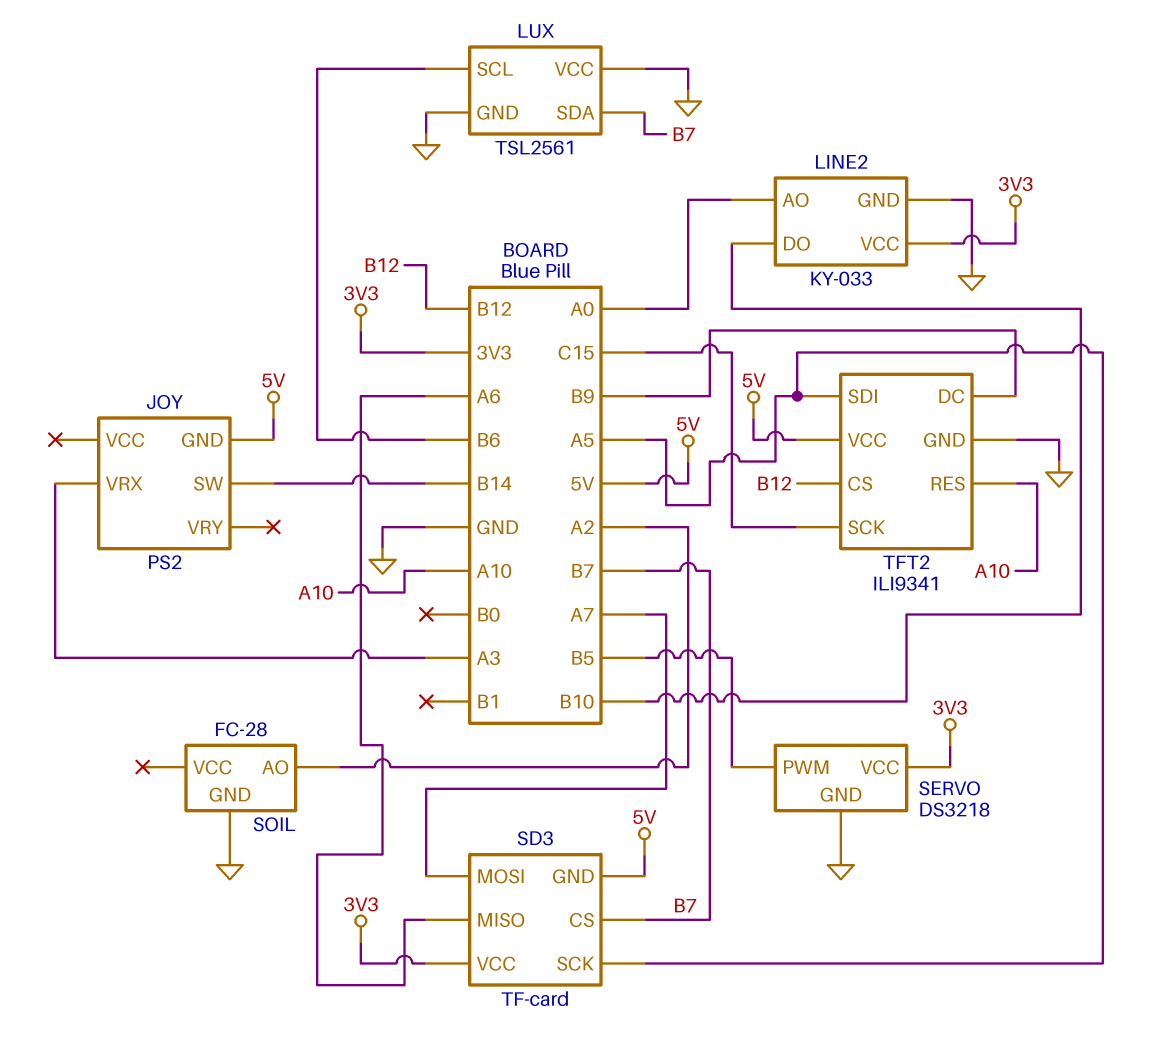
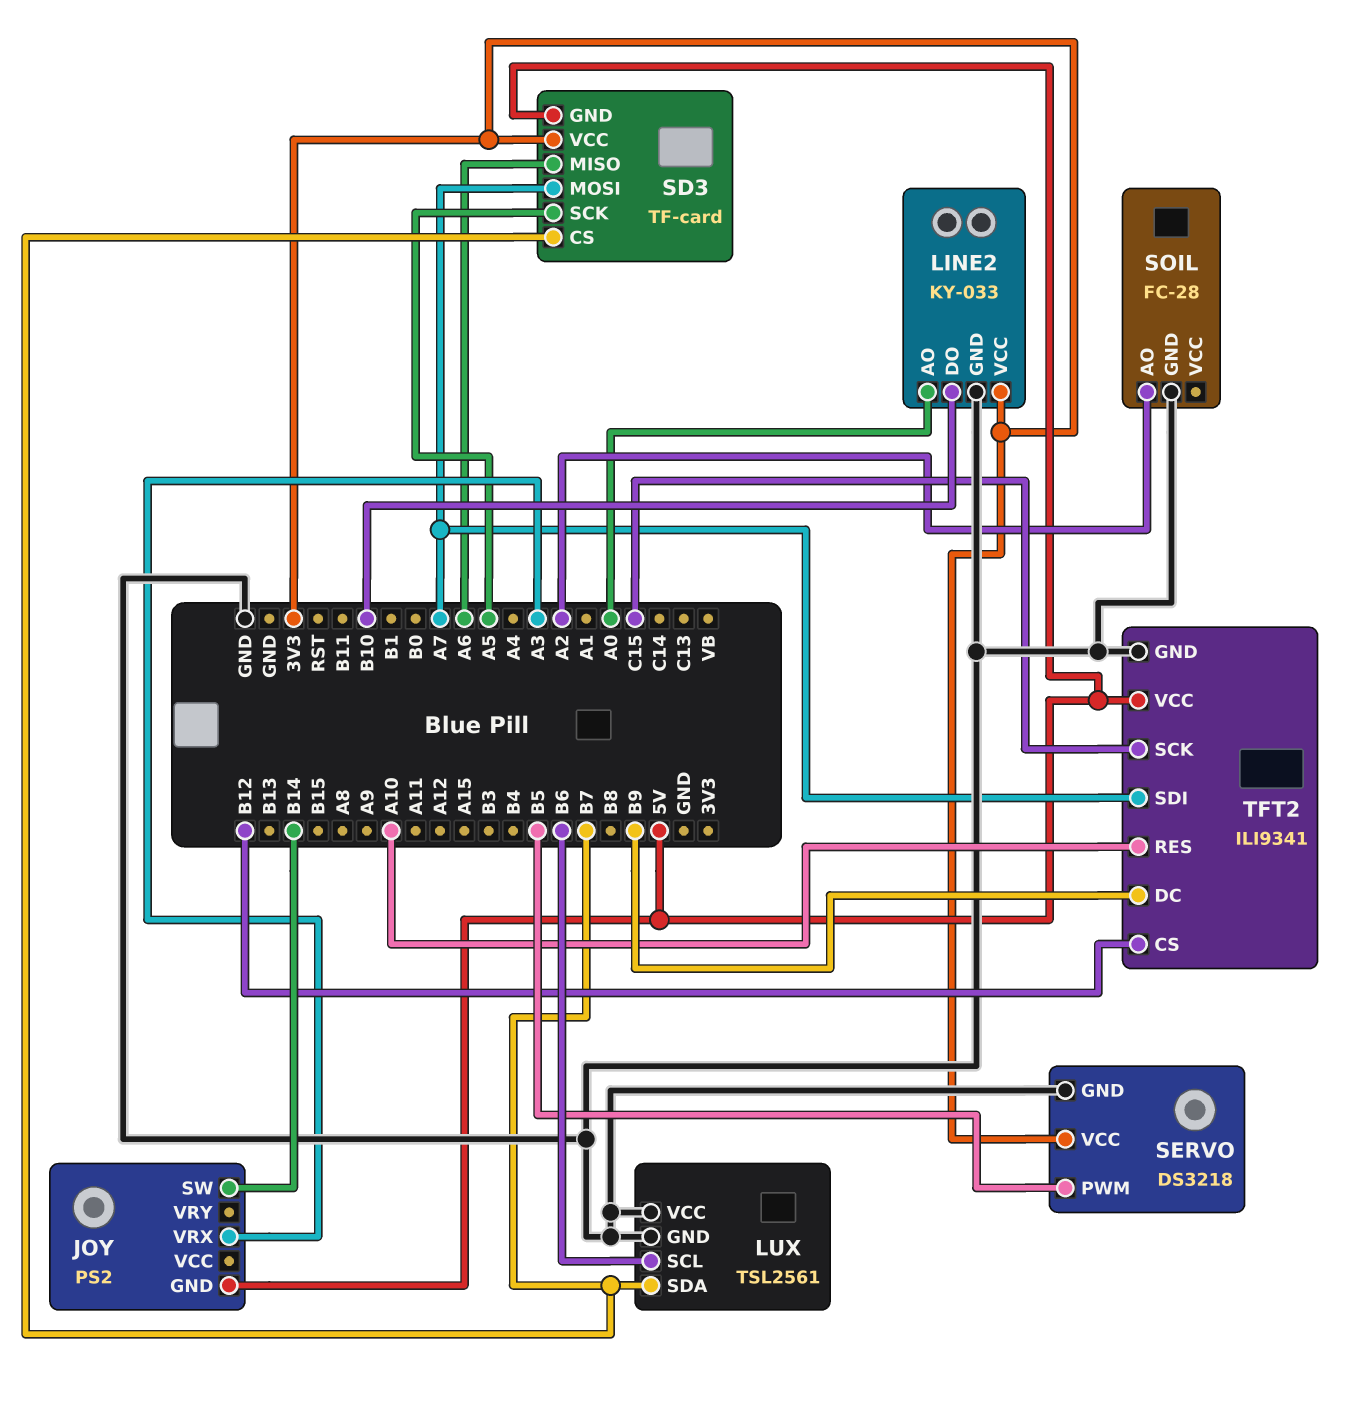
TFT2 pin SDI: A5 -> A7

